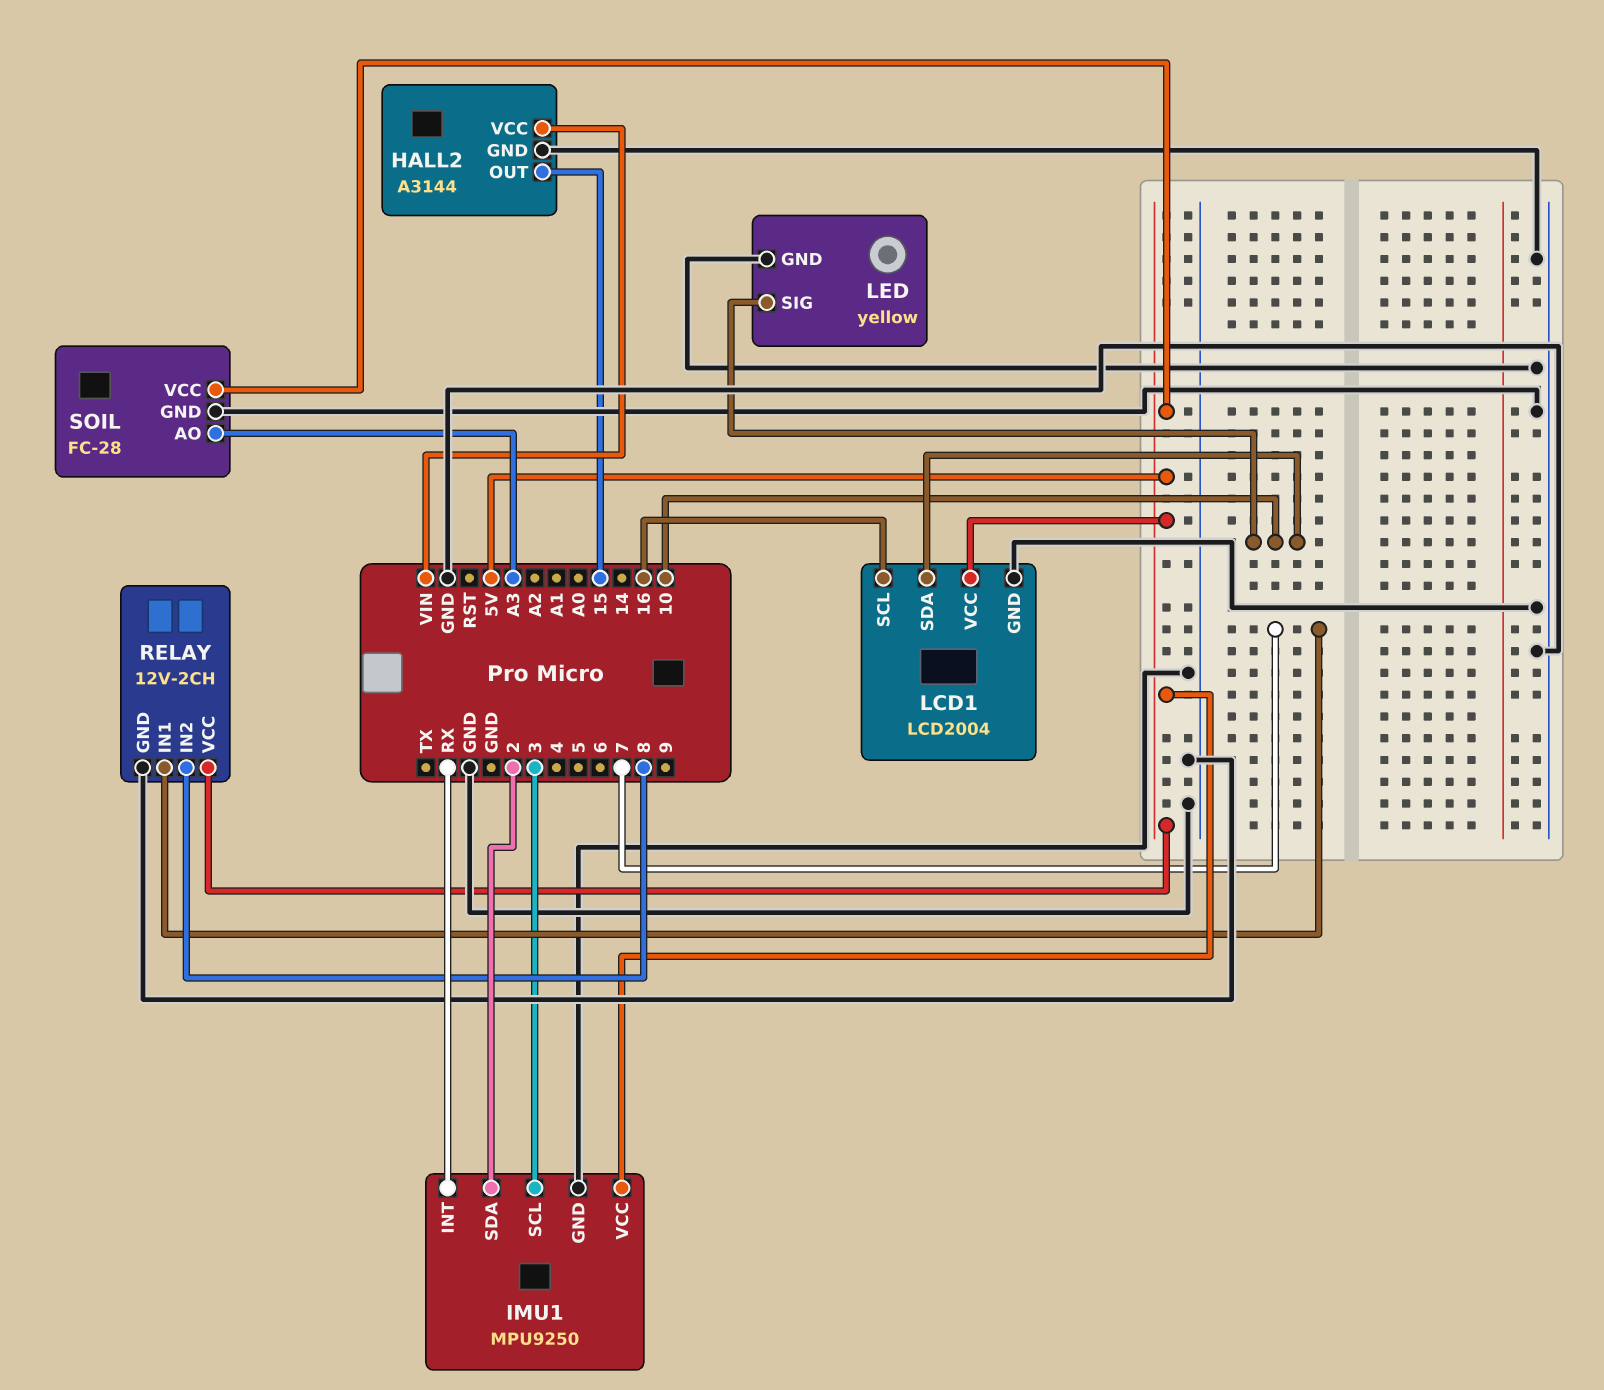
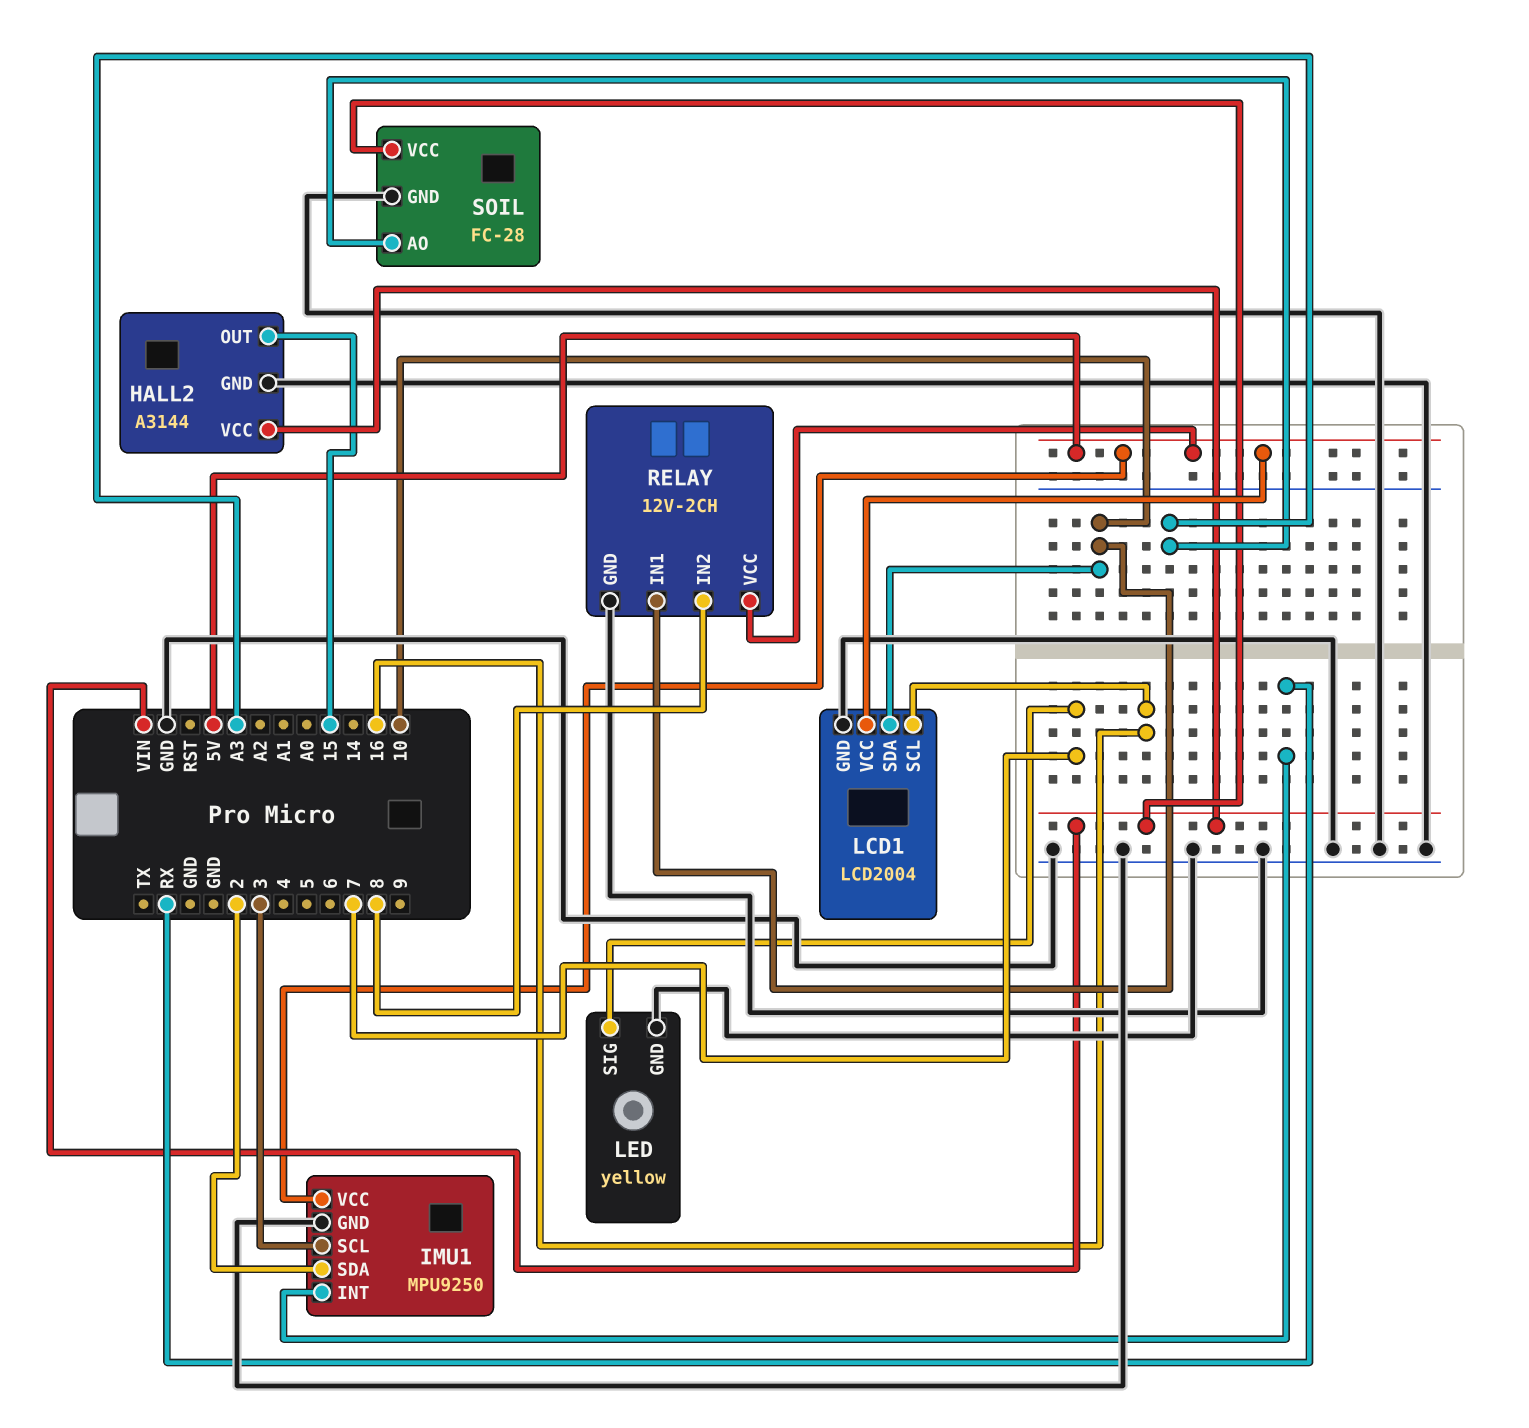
LED pin SIG: 10 -> 7
RELAY pin IN1: 7 -> 10
SOIL pin VCC: 5V -> VIN

